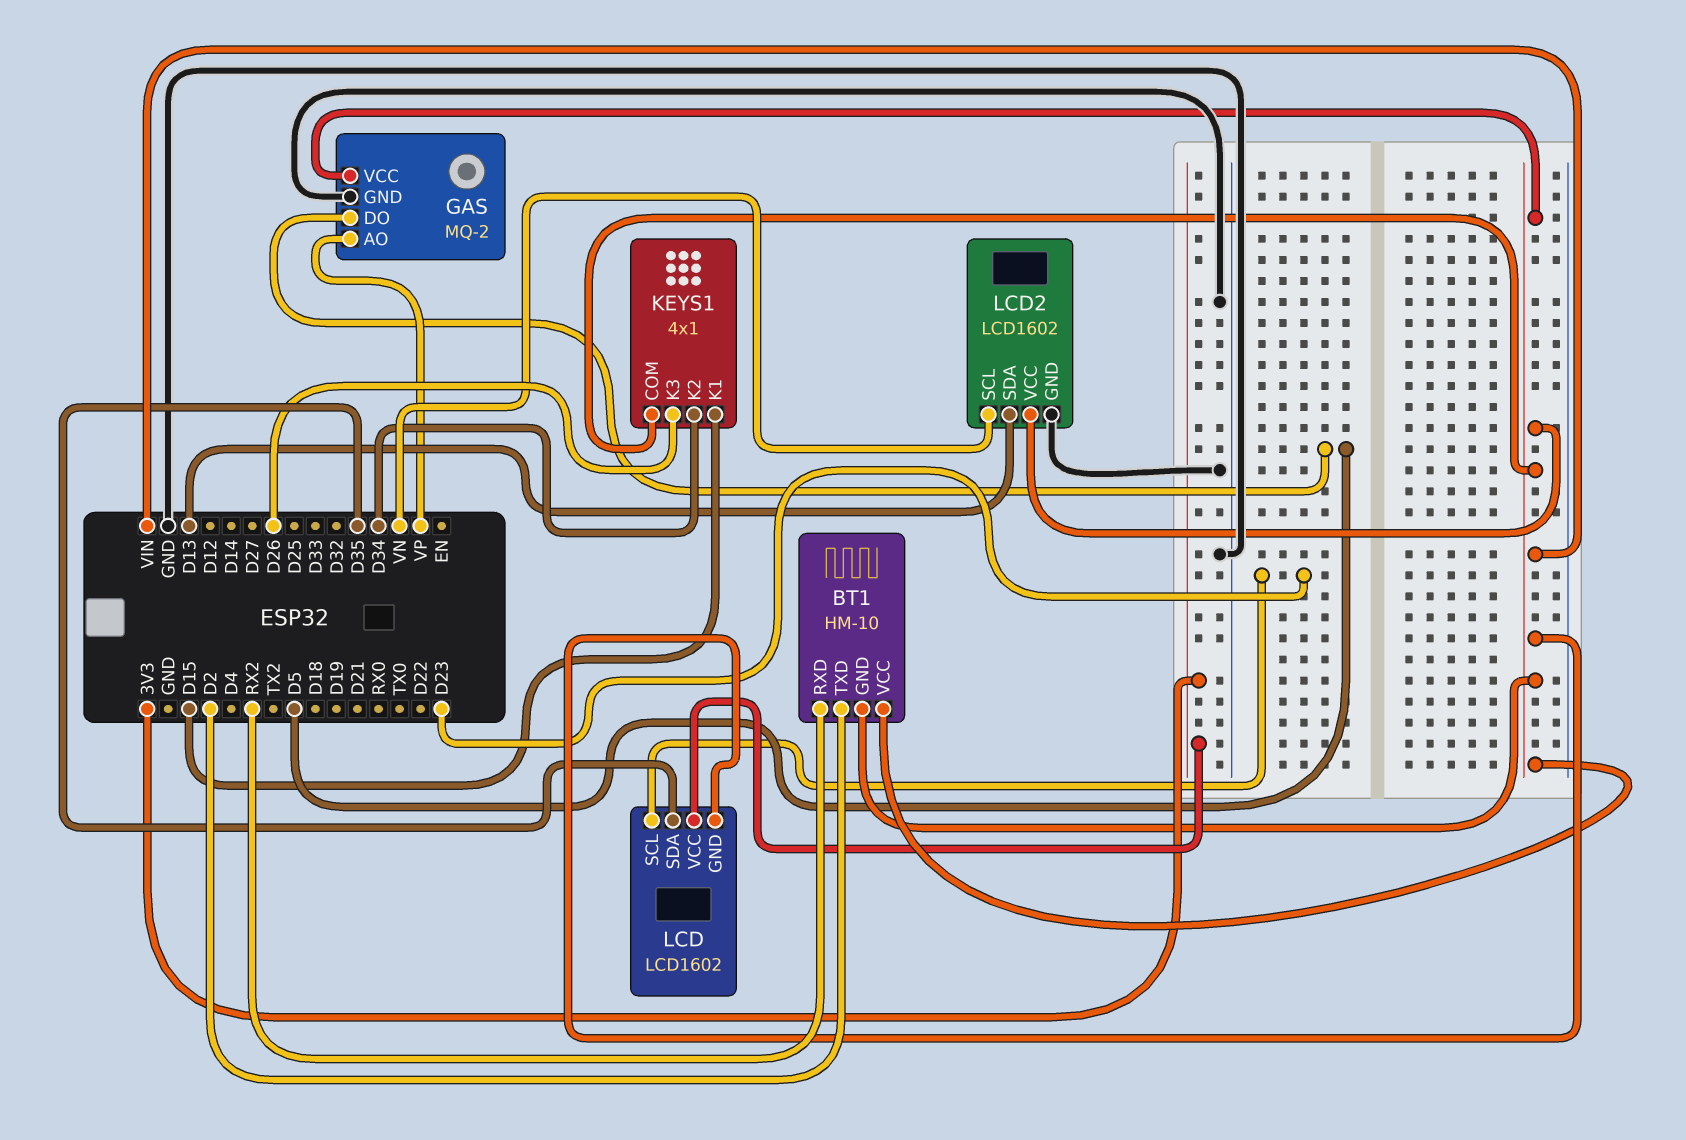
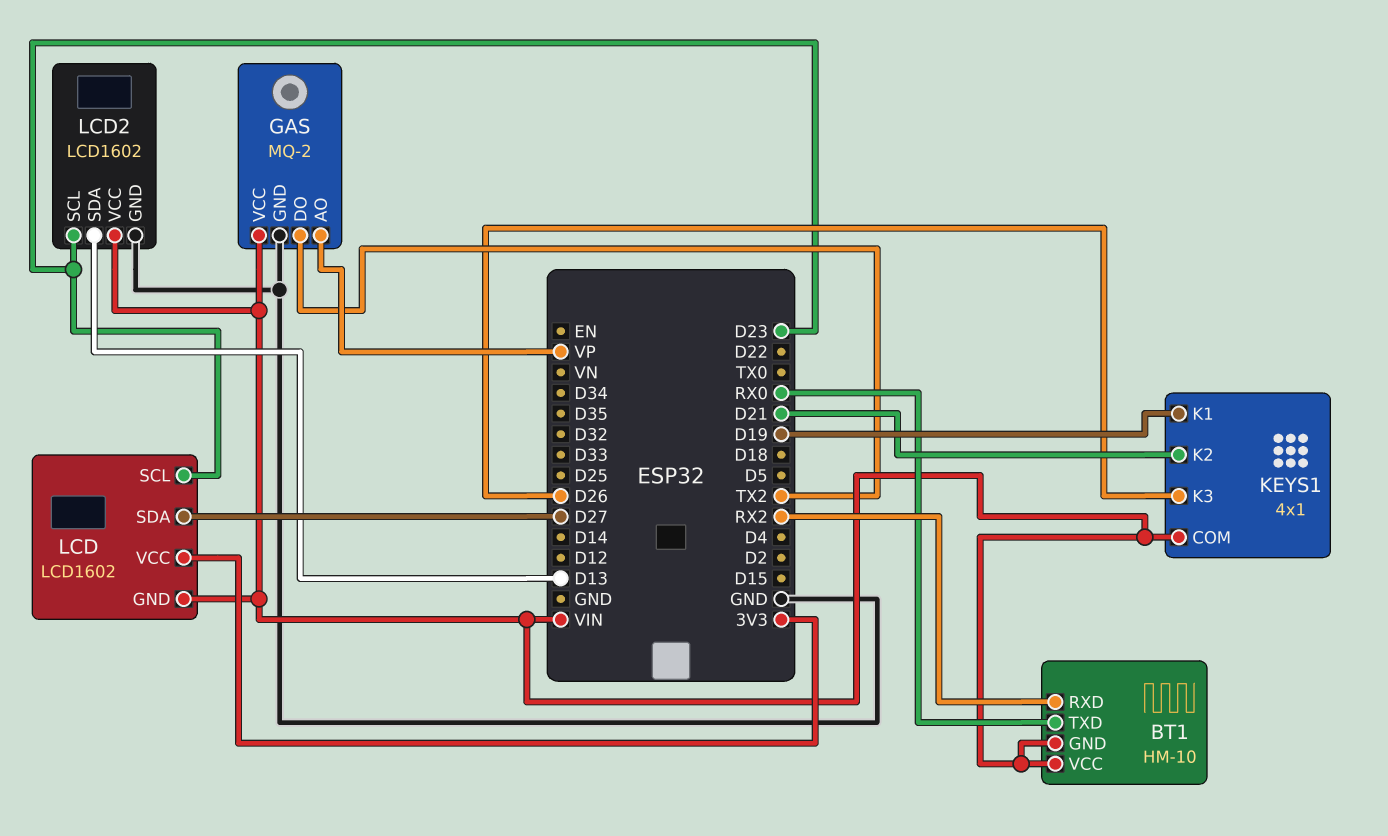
BT1 pin TXD: D2 -> RX0
GAS pin DO: D5 -> TX2
KEYS1 pin K1: D15 -> D19
KEYS1 pin K2: D34 -> D21
LCD pin SDA: D35 -> D27
LCD2 pin SCL: VN -> D23

